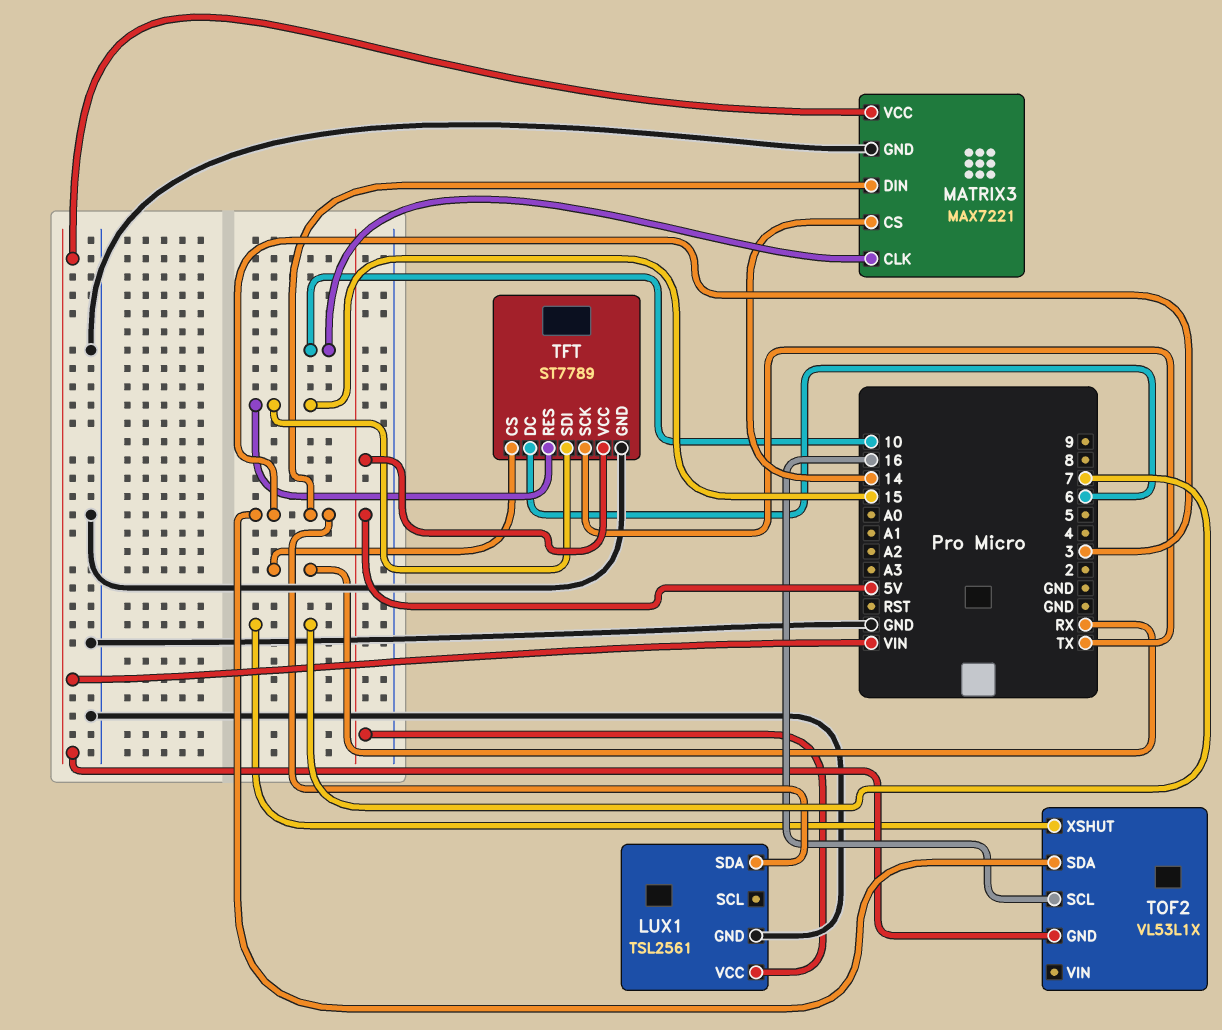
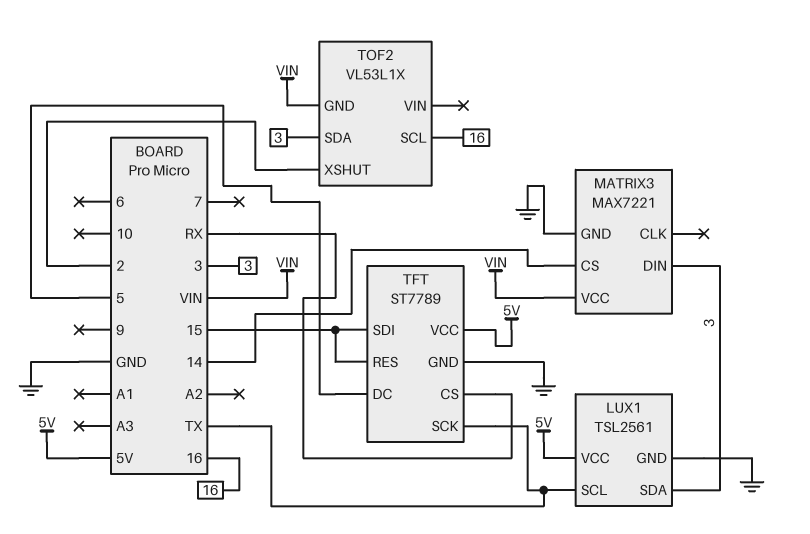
LUX1 pin SCL: none -> TX
MATRIX3 pin CLK: 10 -> none
TFT pin DC: 6 -> 5
TOF2 pin XSHUT: 7 -> 2

